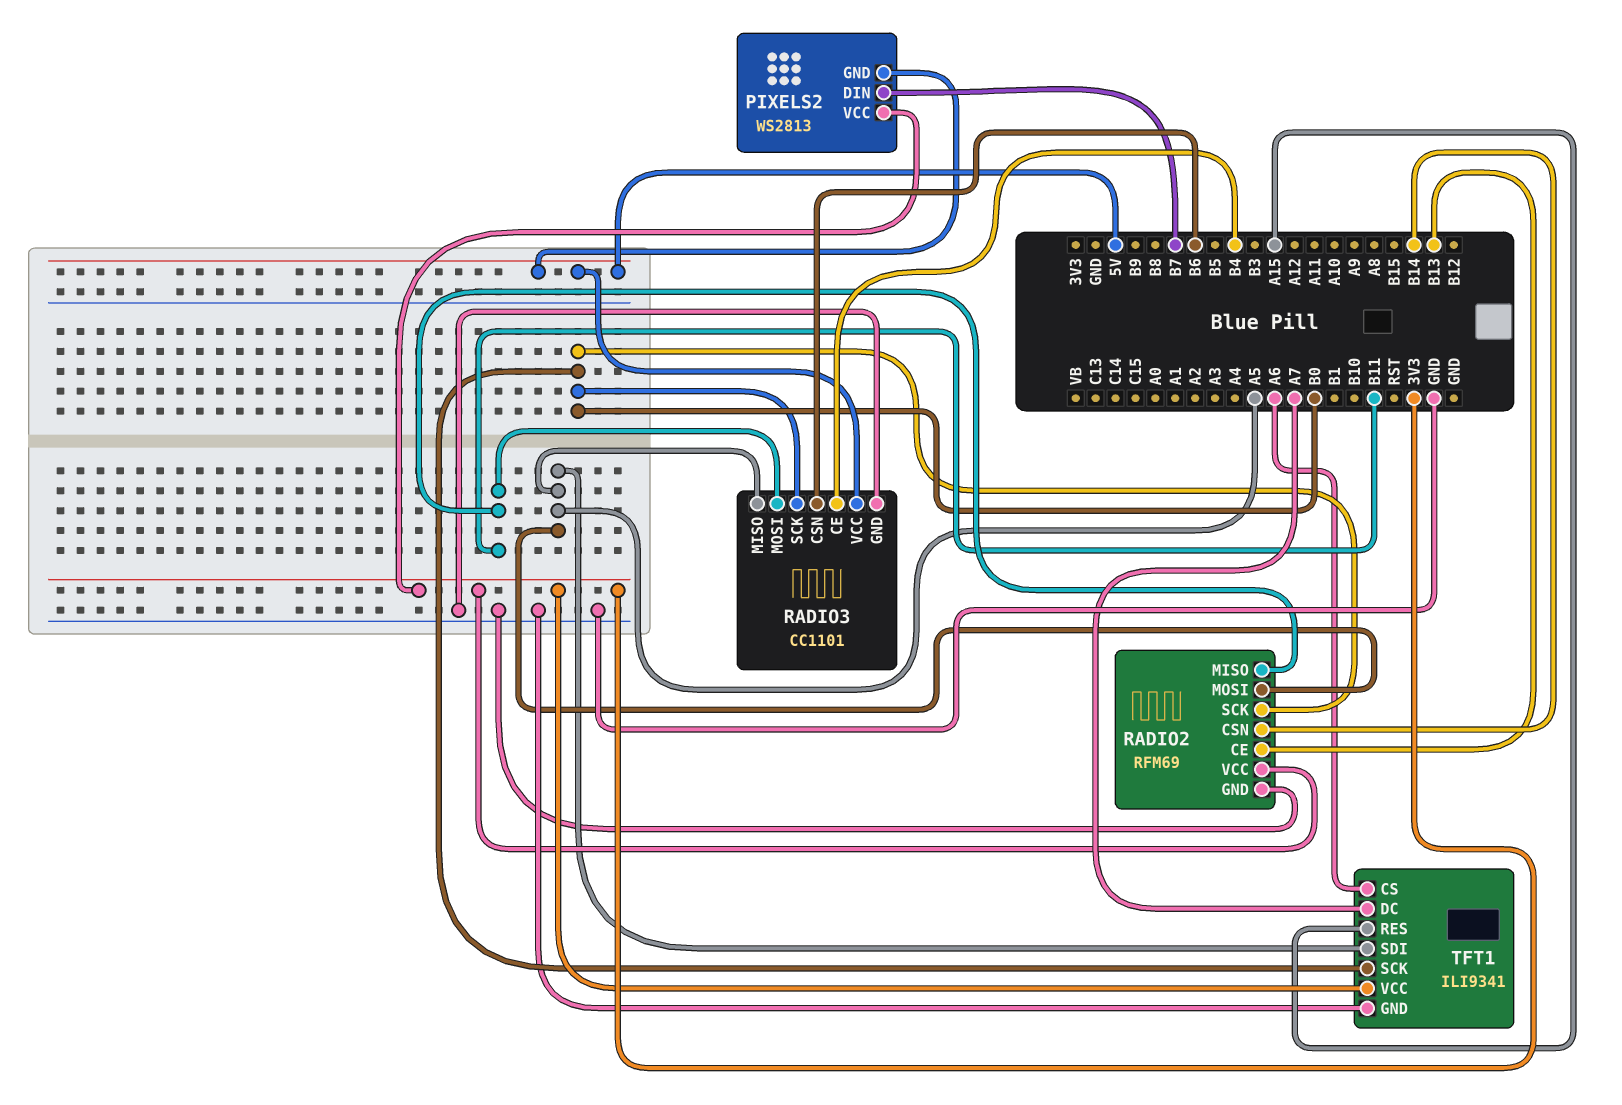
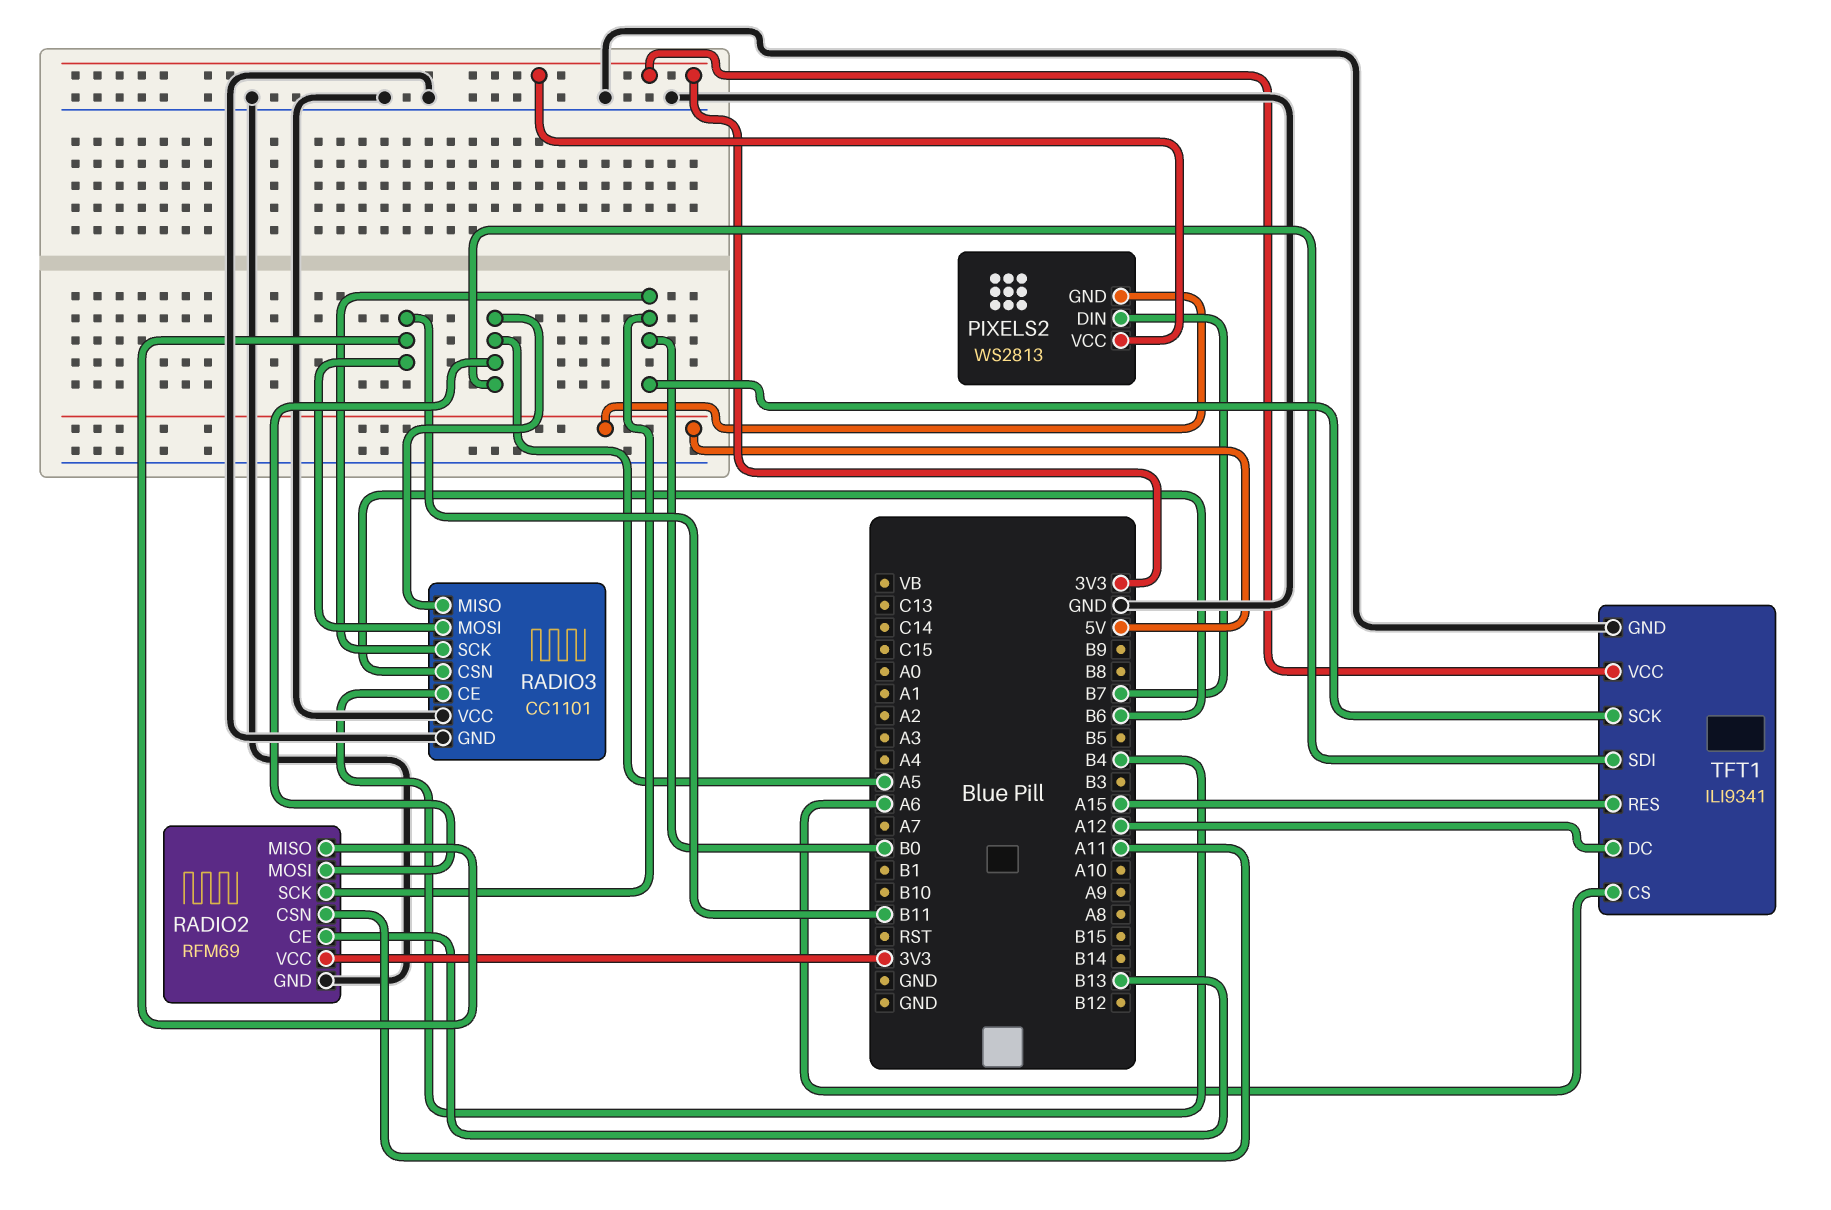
RADIO2 pin CSN: B14 -> A11
RADIO3 pin VCC: 5V -> GND
TFT1 pin DC: A7 -> A12

